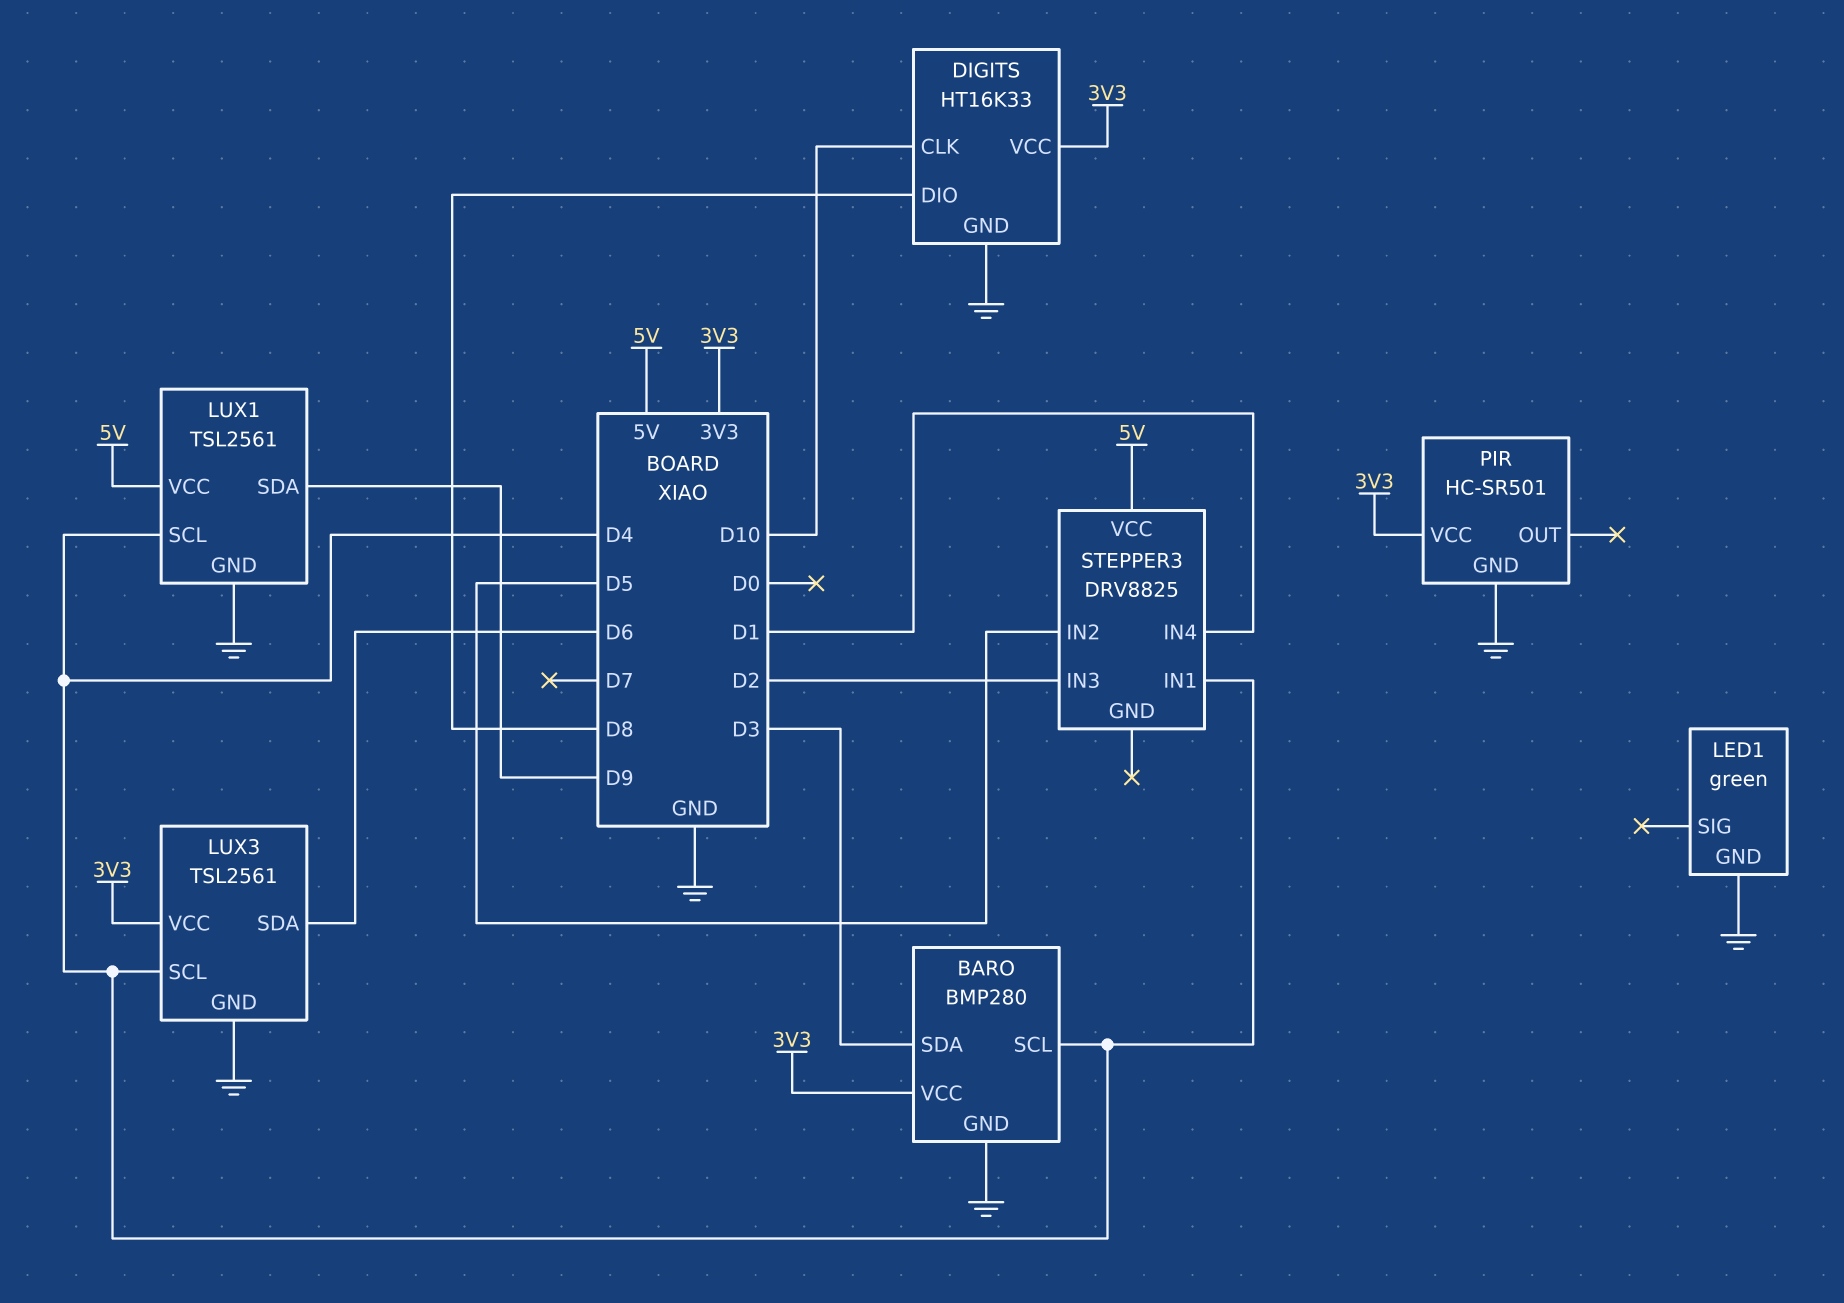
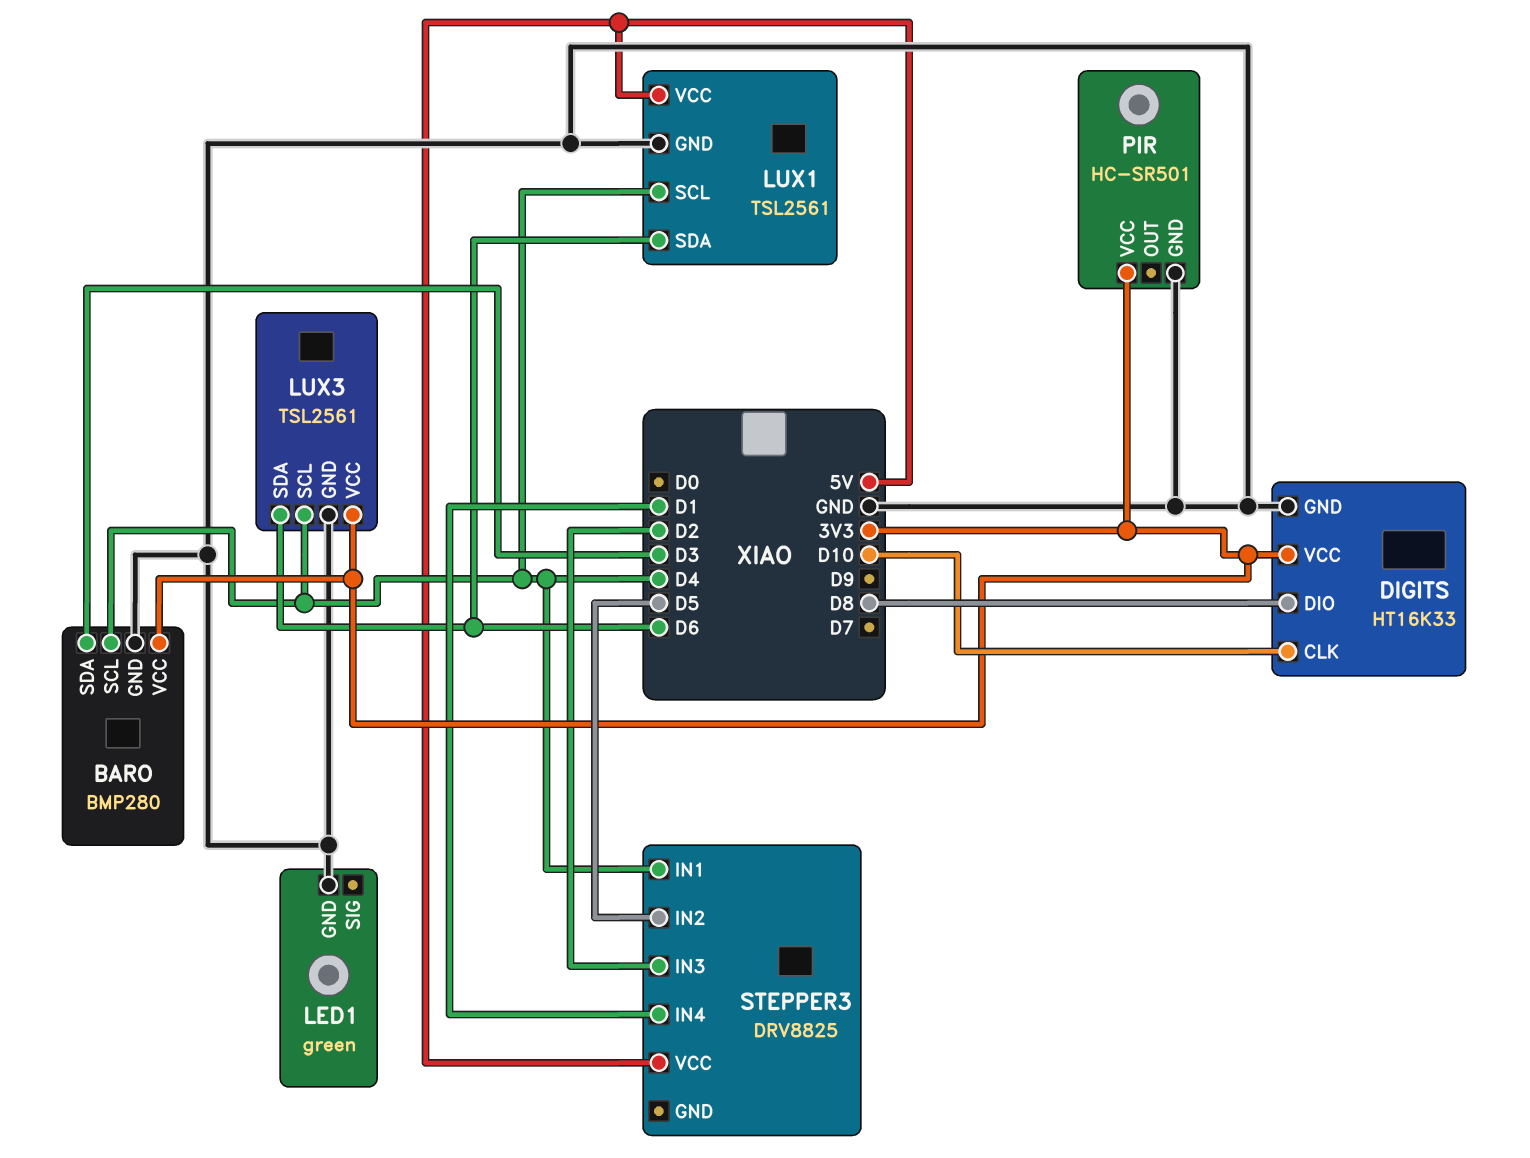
LUX1 pin SDA: D9 -> D6

